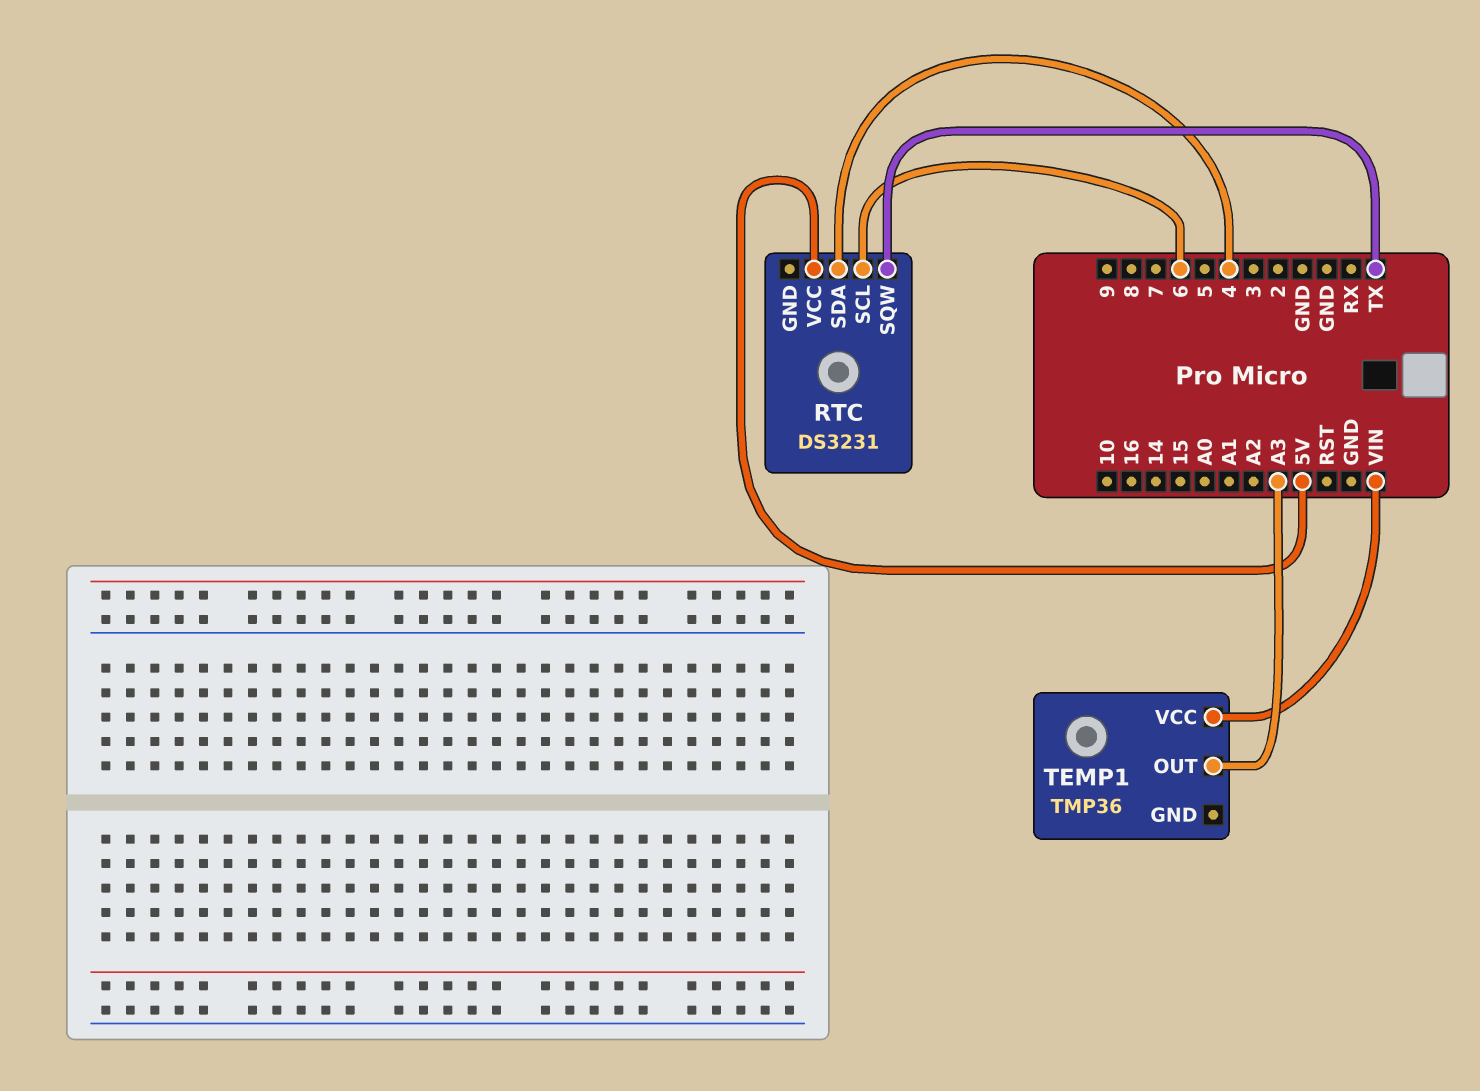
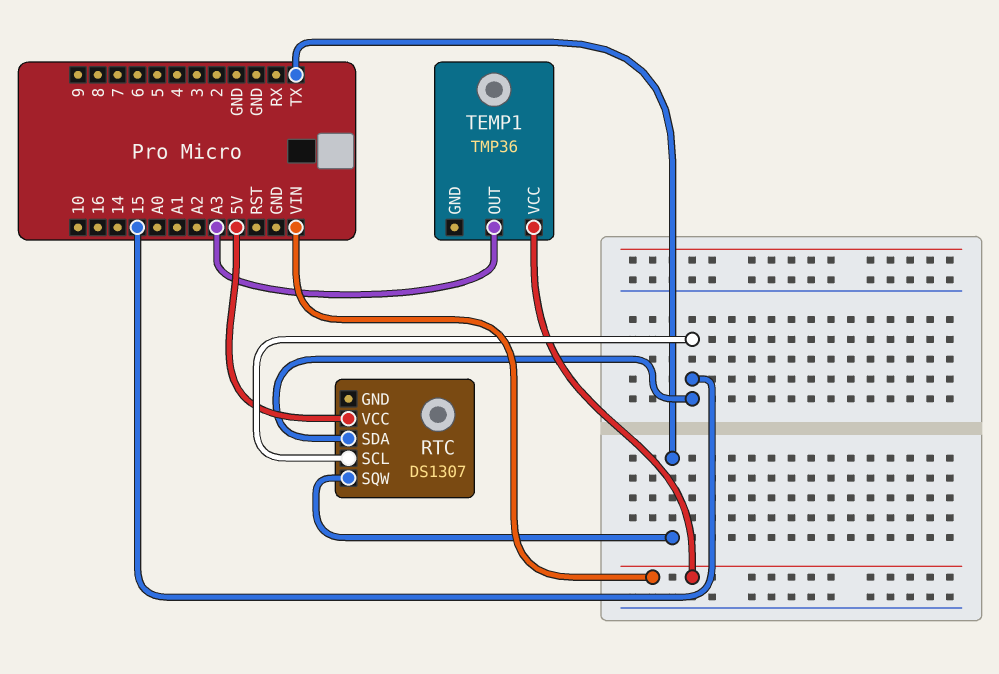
RTC: DS3231 -> DS1307
RTC pin SCL: 6 -> 15
RTC pin SDA: 4 -> 15

